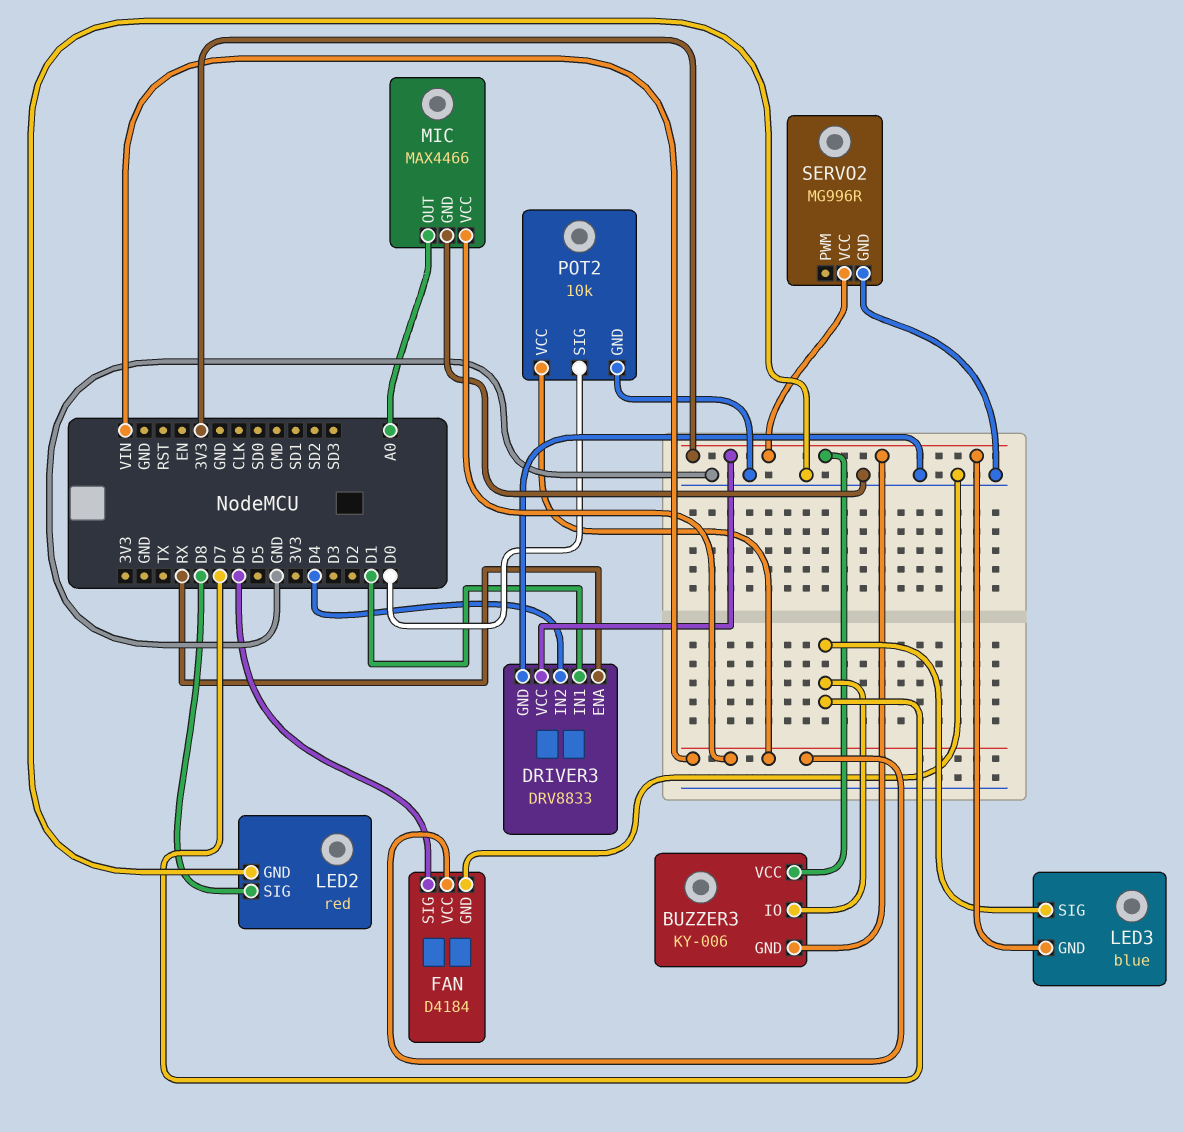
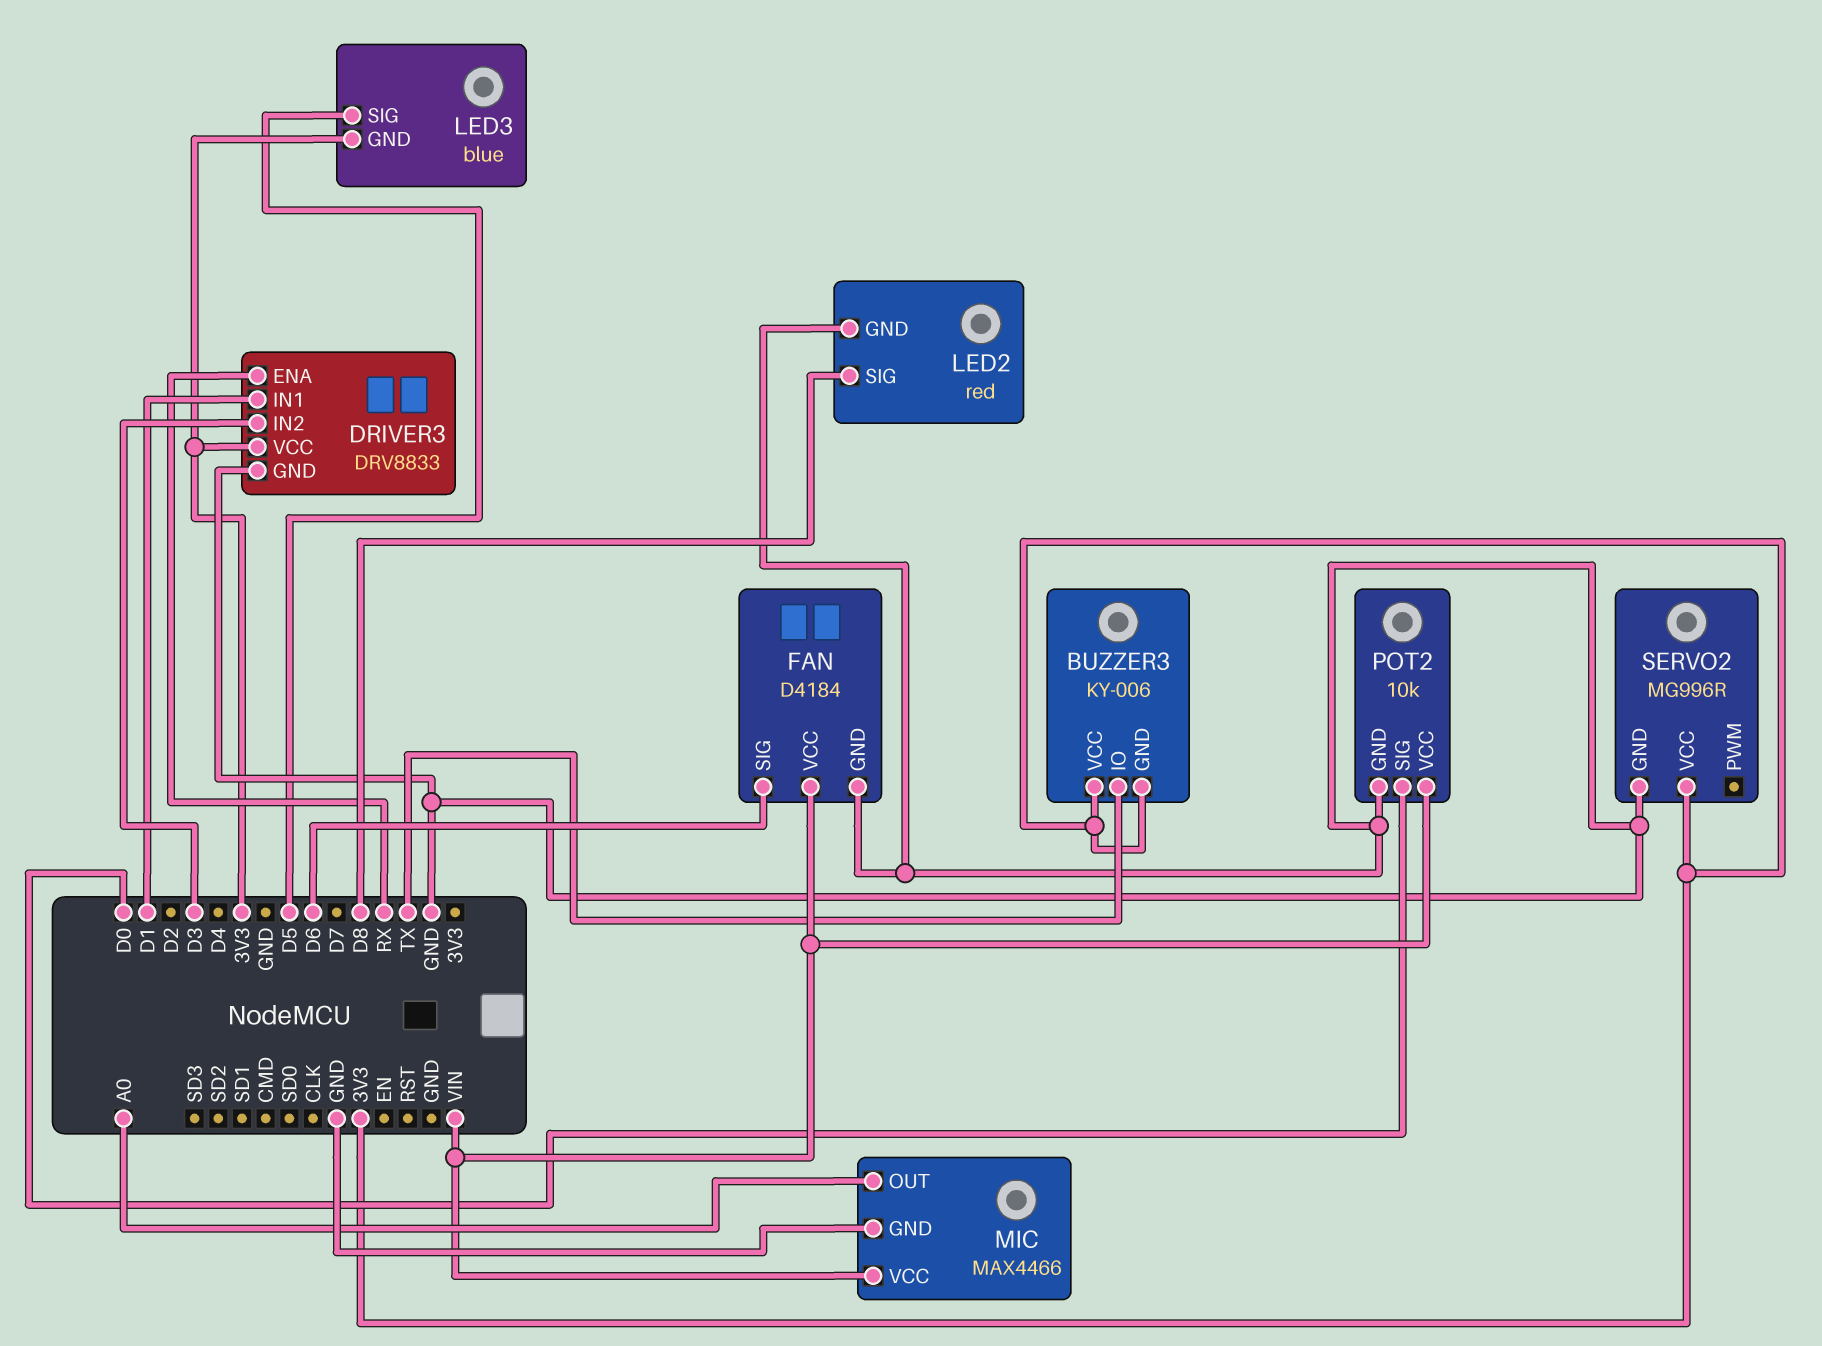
BUZZER3 pin IO: D7 -> TX
DRIVER3 pin IN2: D4 -> D3
LED3 pin SIG: D7 -> D5

